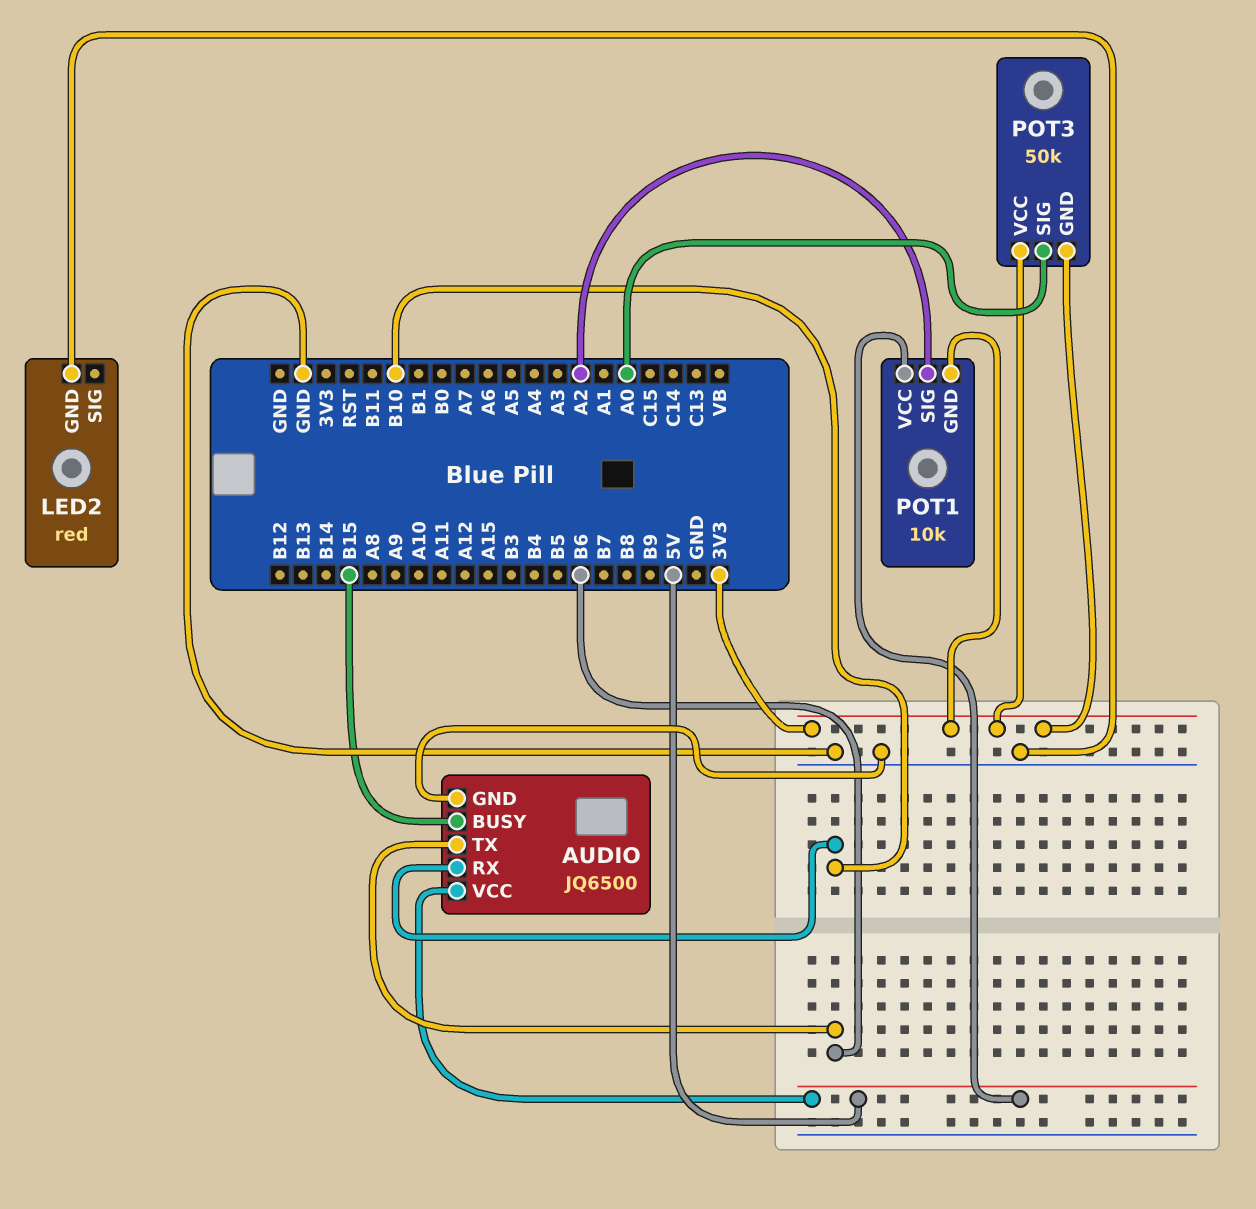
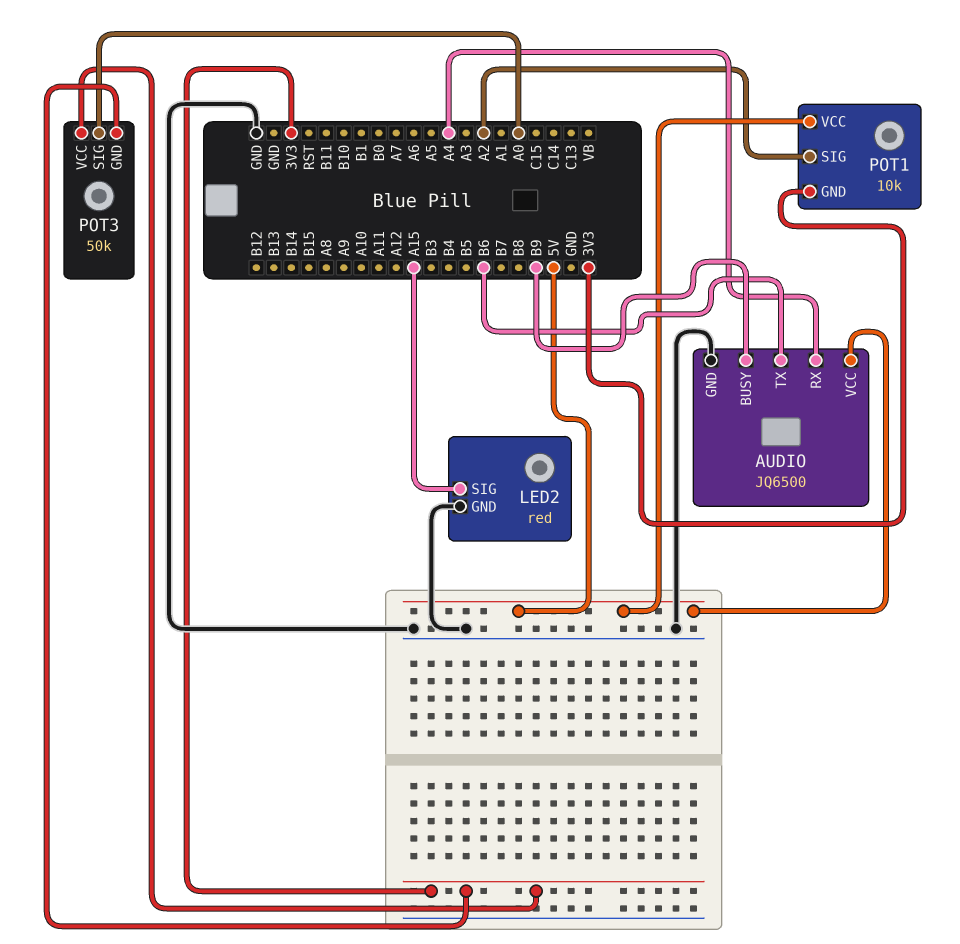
AUDIO pin BUSY: B15 -> B9
AUDIO pin RX: B10 -> A4
LED2 pin SIG: none -> A15

